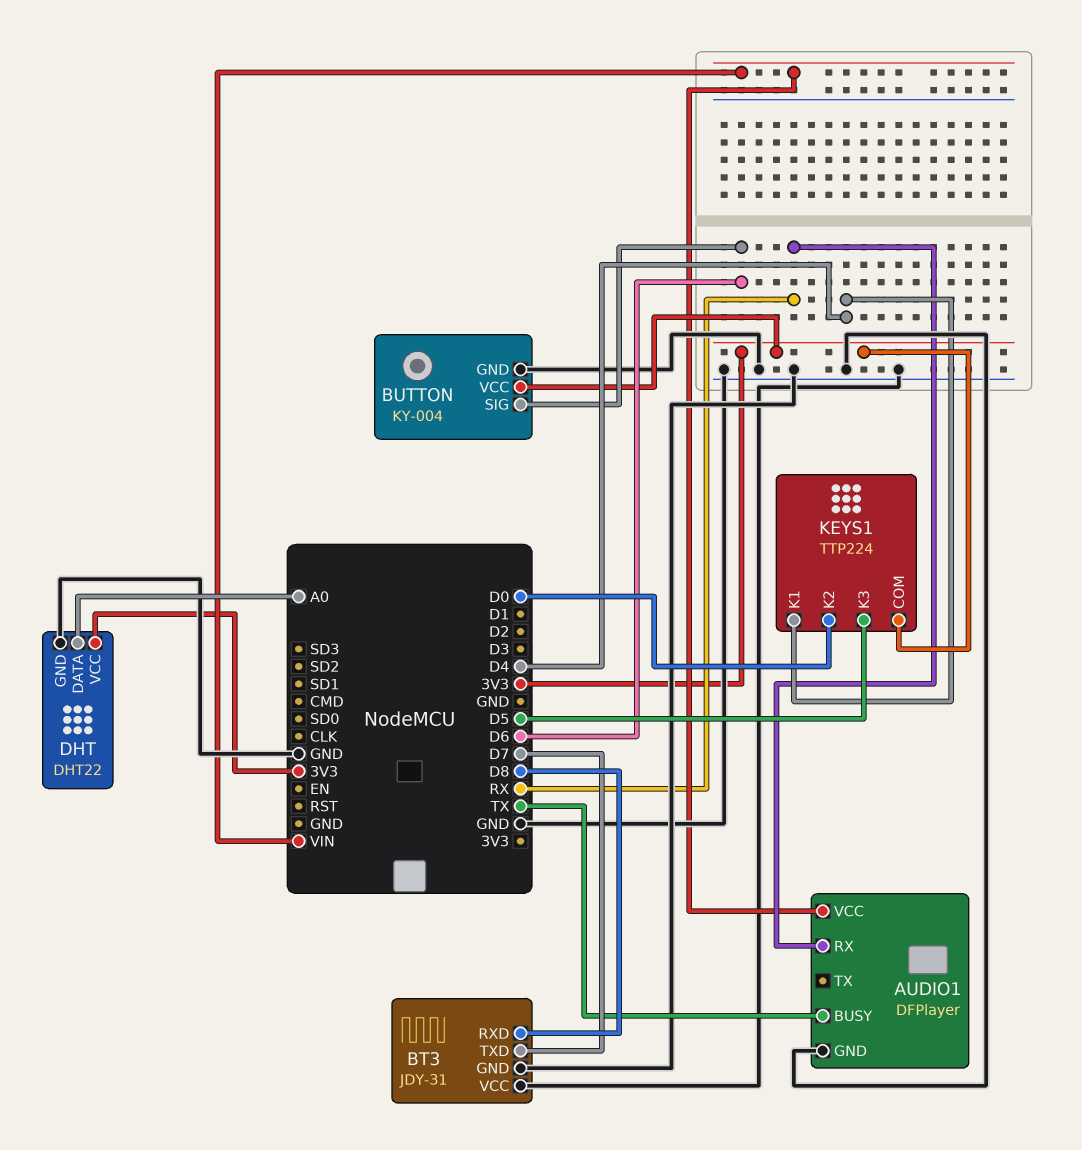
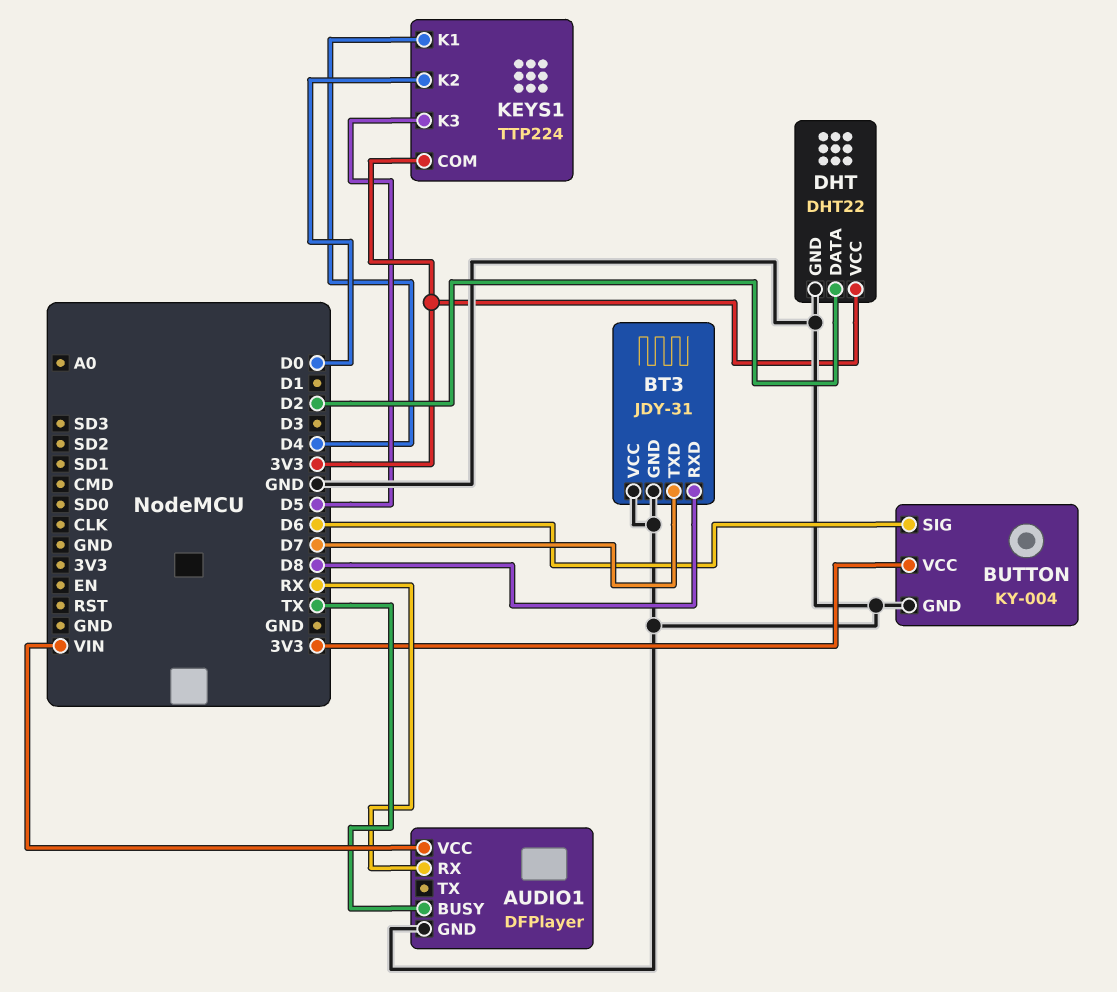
DHT pin DATA: A0 -> D2

